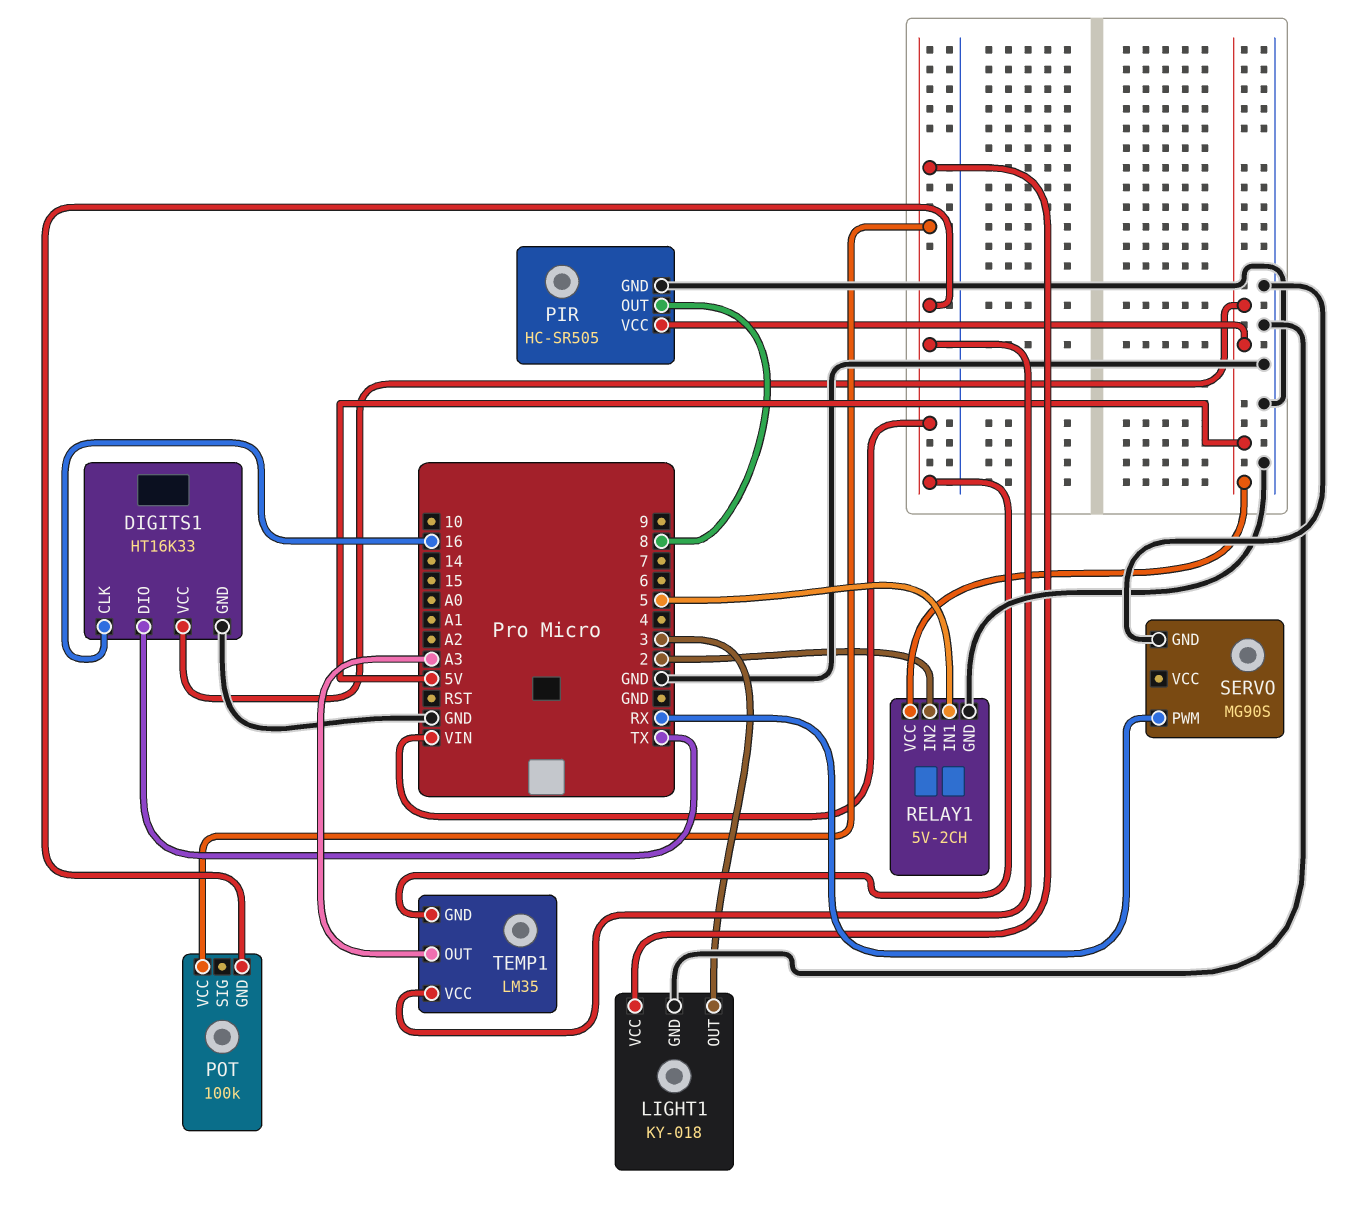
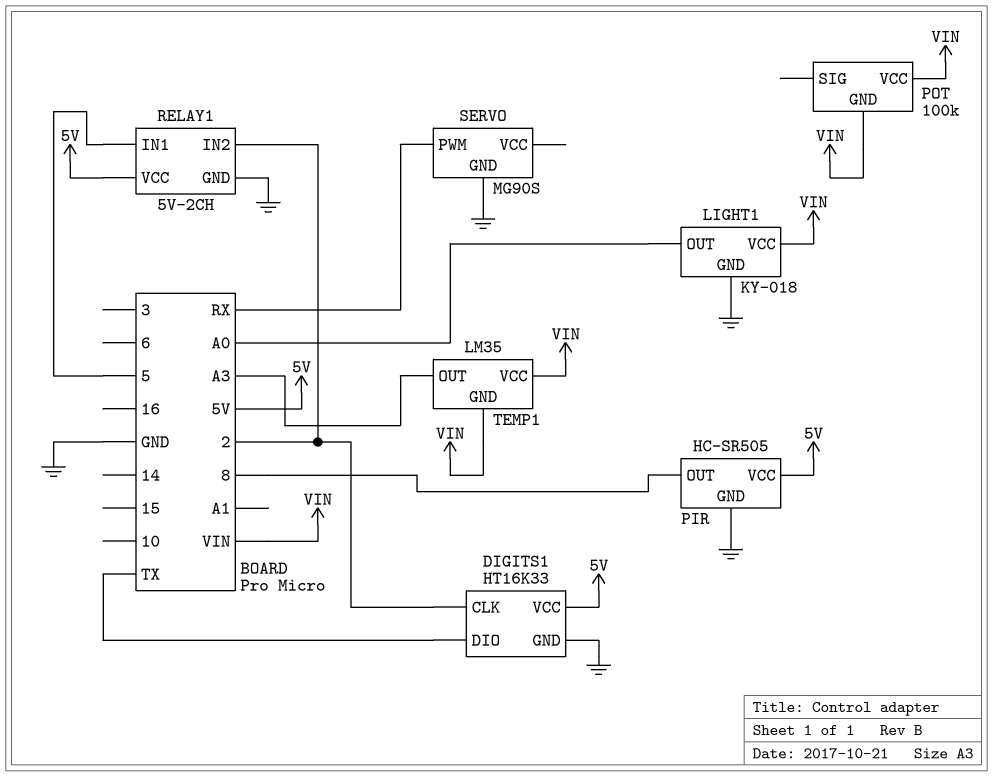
DIGITS1 pin CLK: 16 -> 2
LIGHT1 pin OUT: 3 -> A0

